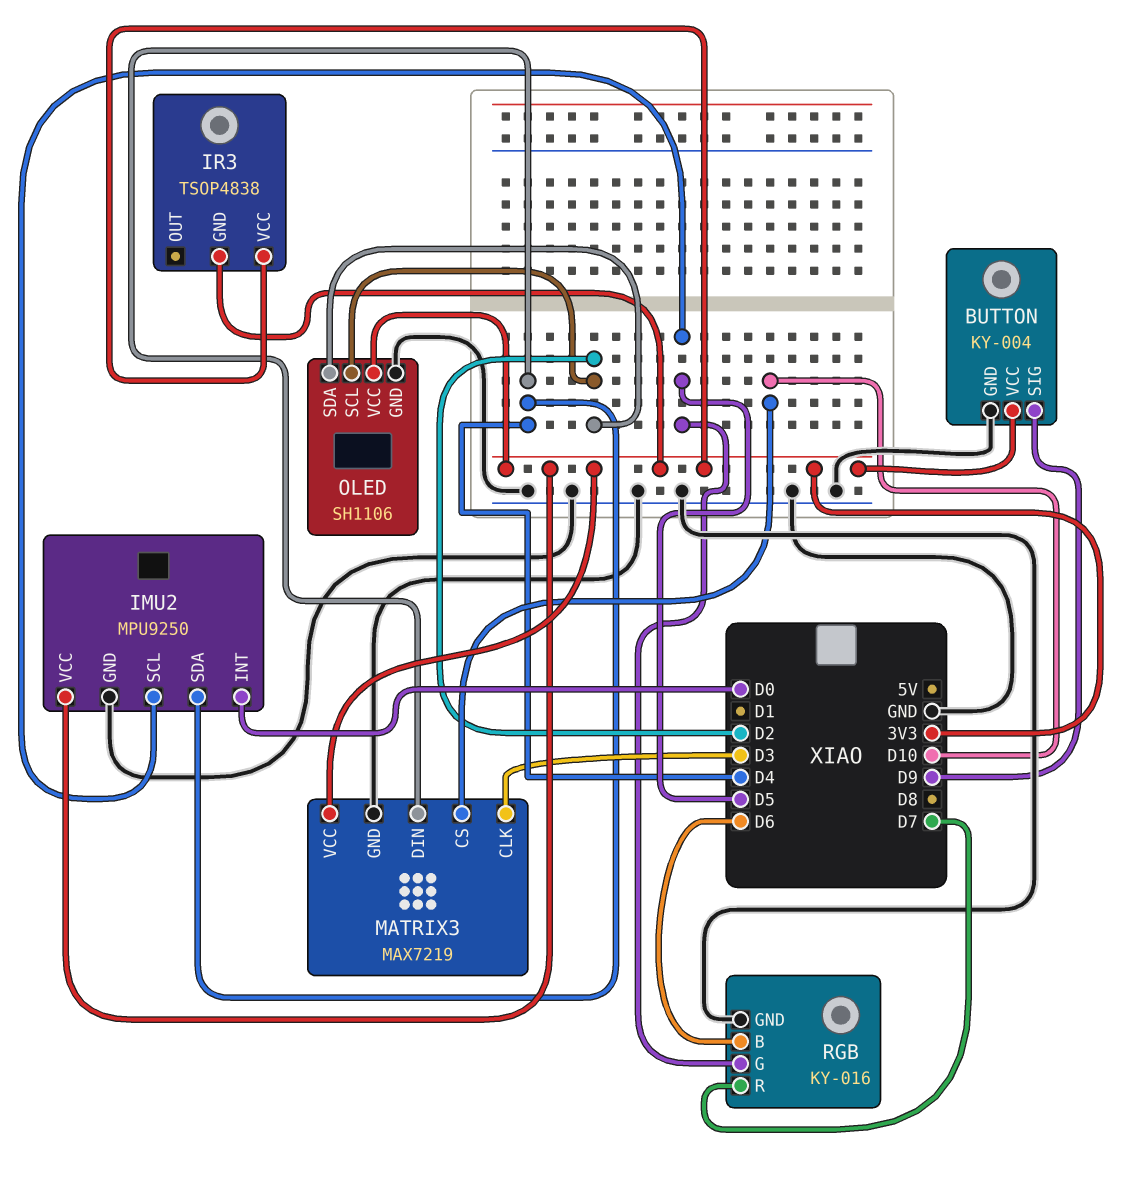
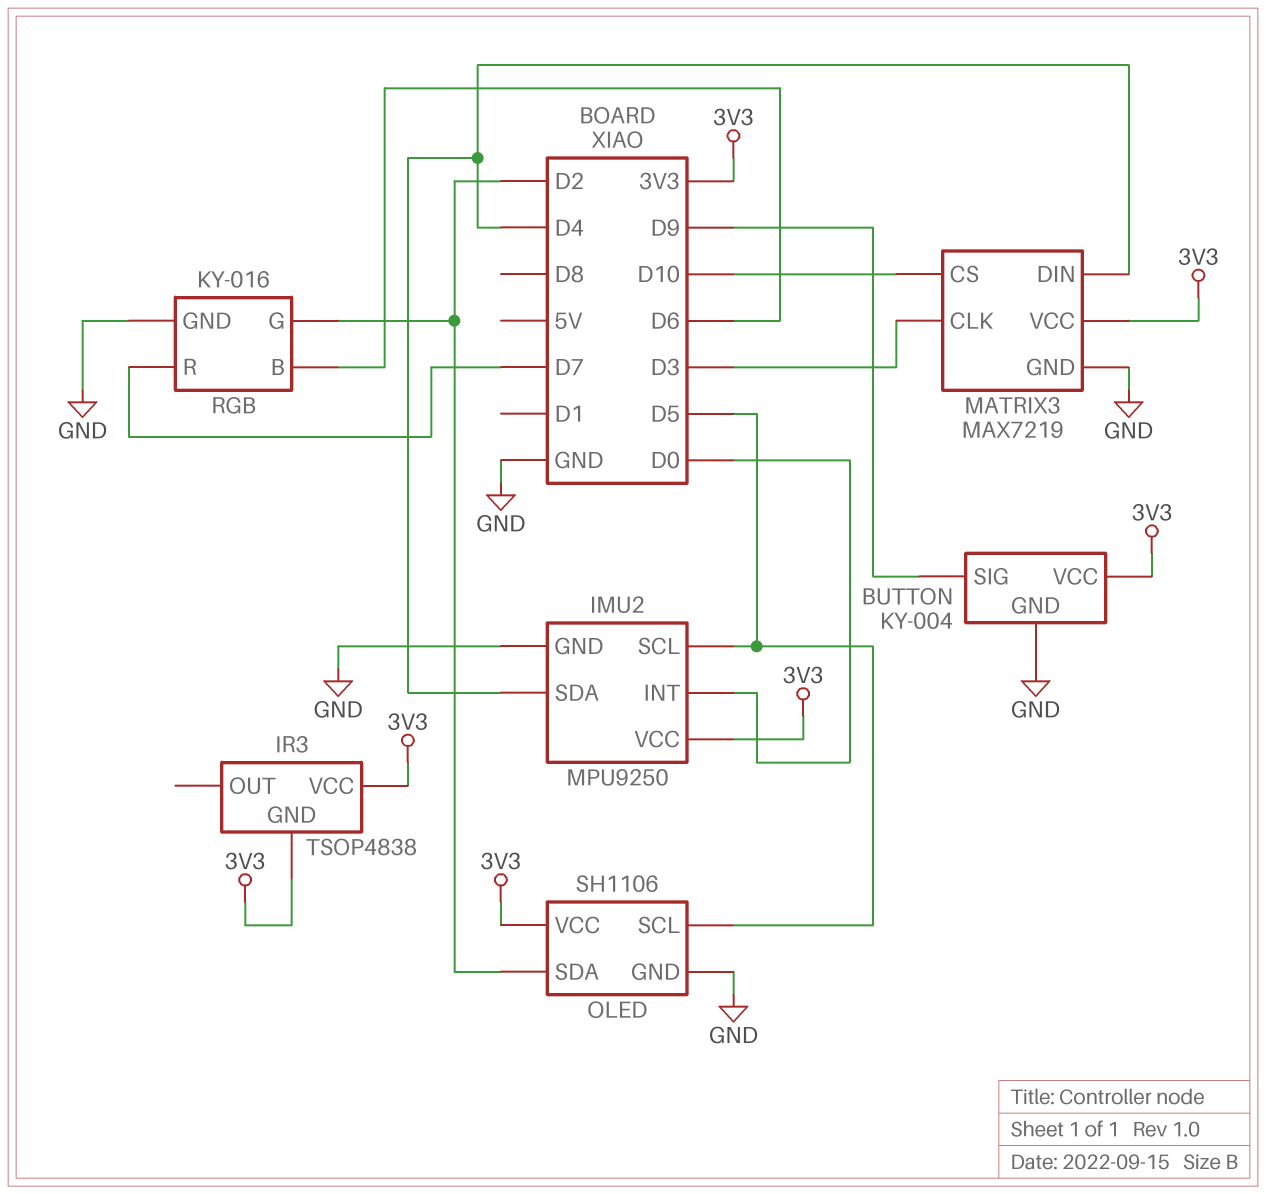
OLED pin SCL: D2 -> D5
RGB pin G: D5 -> D2

